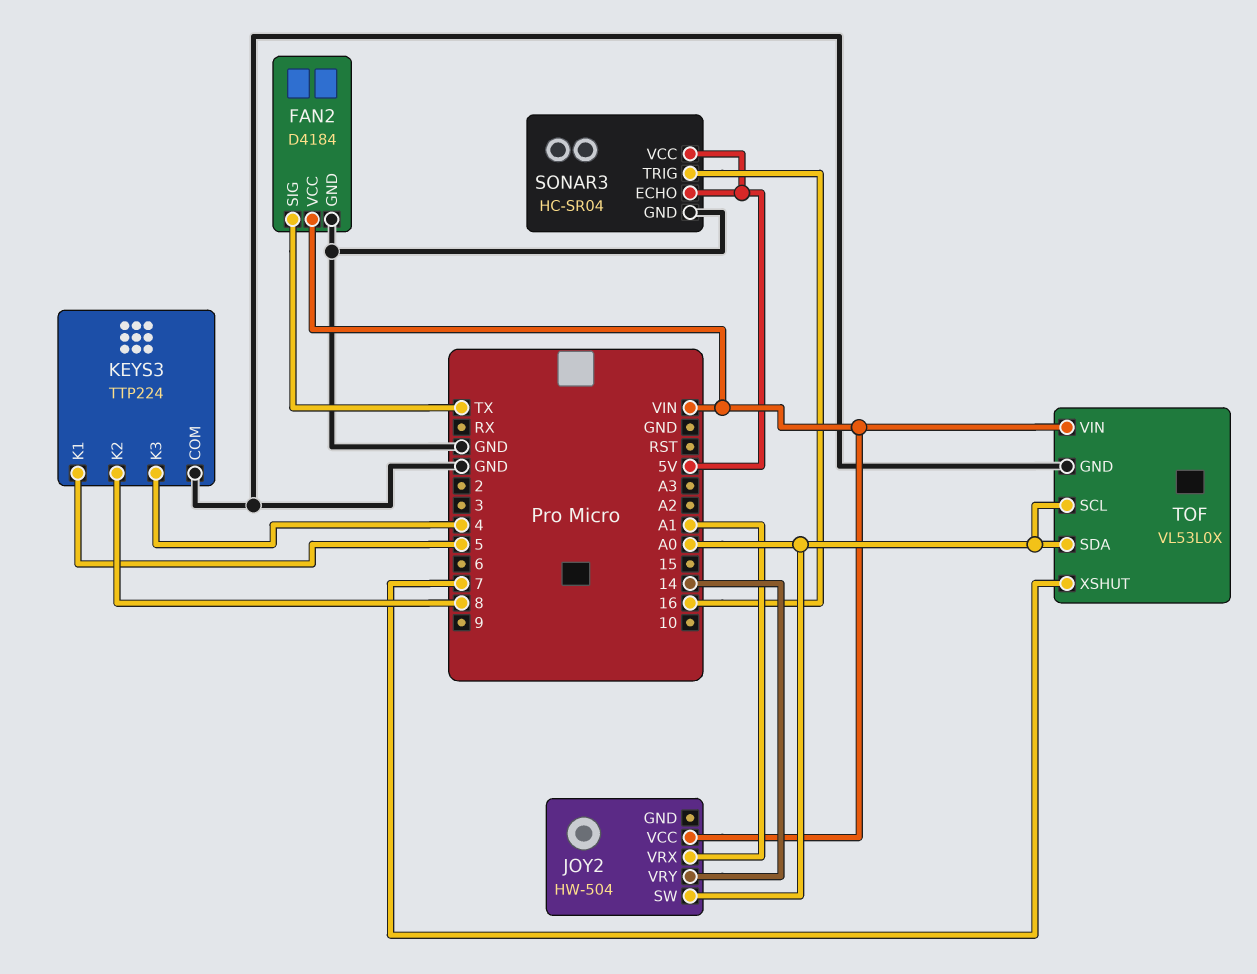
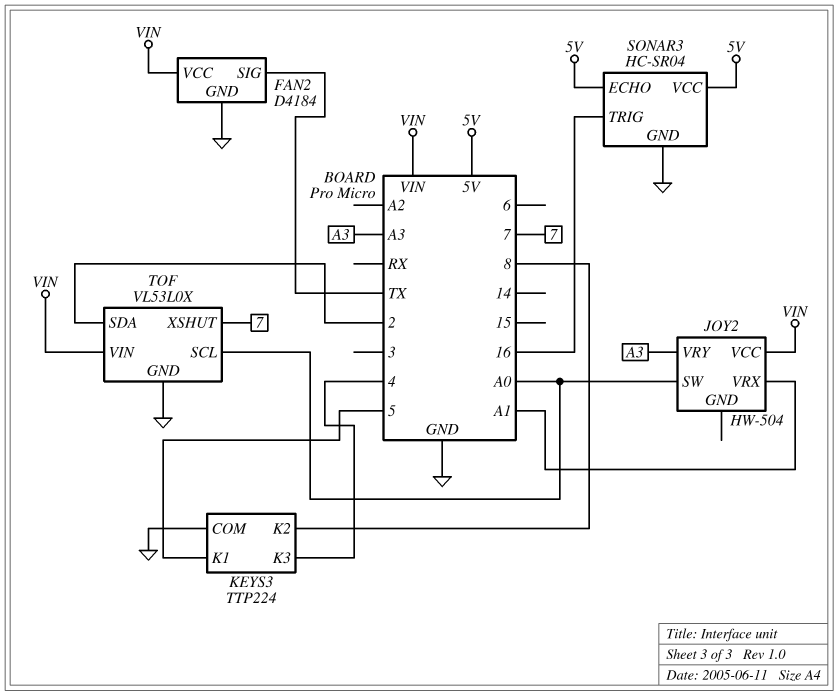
JOY2 pin VRY: 14 -> A3
TOF pin SDA: A0 -> 2

